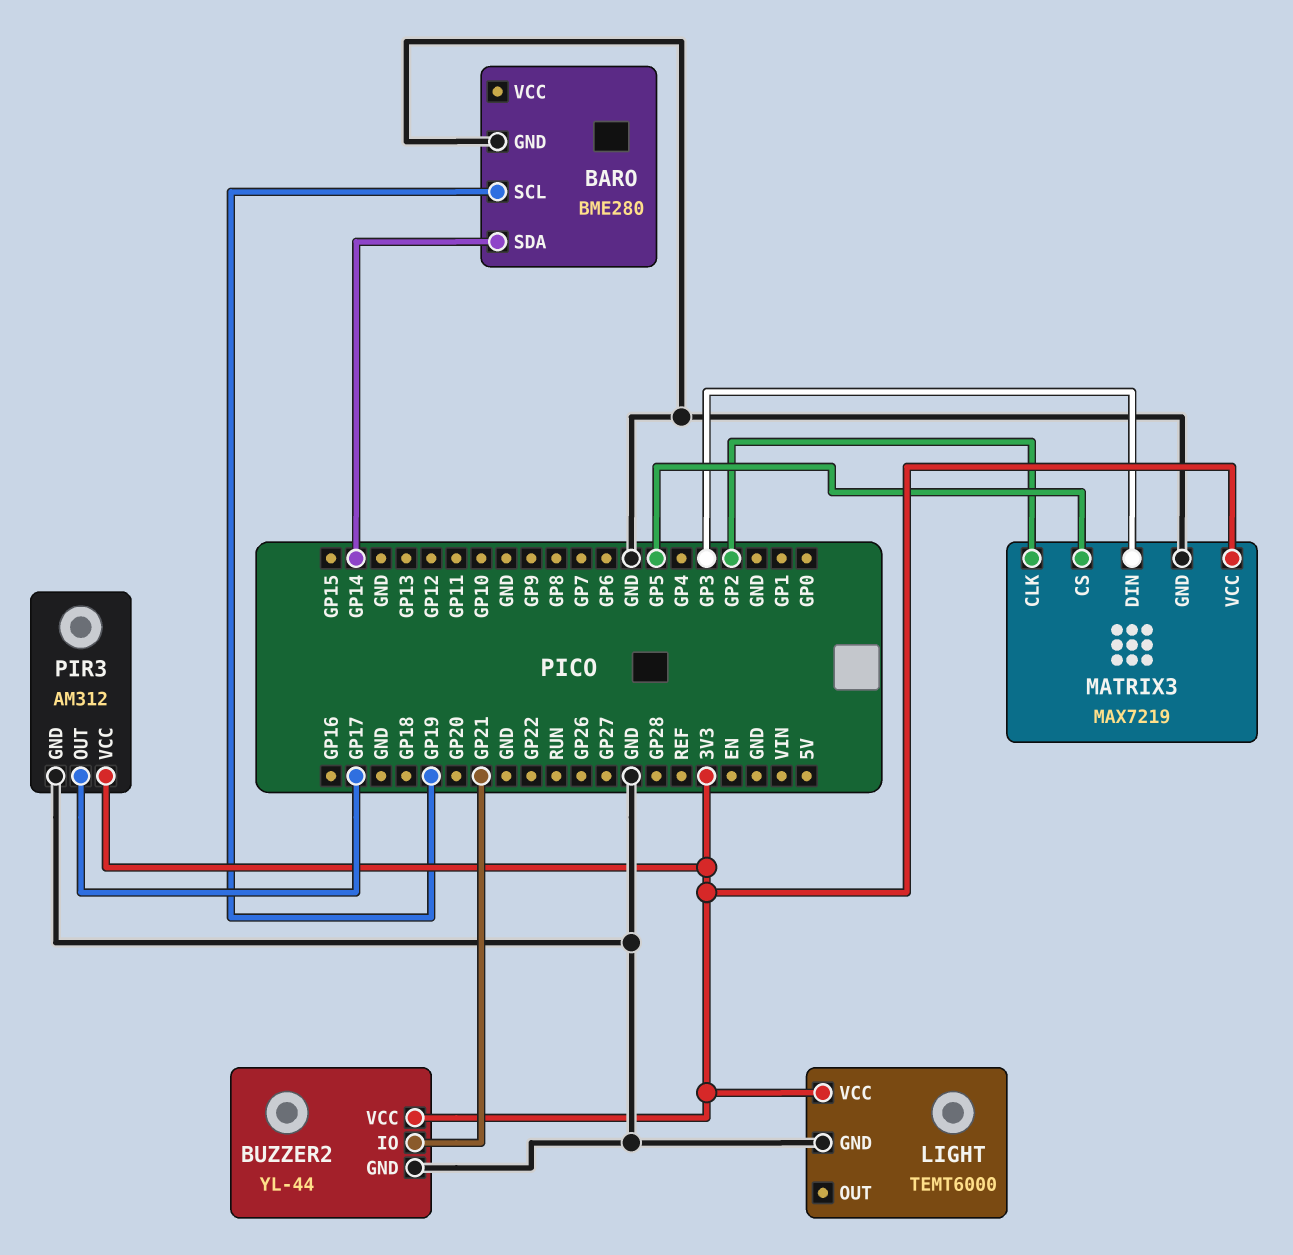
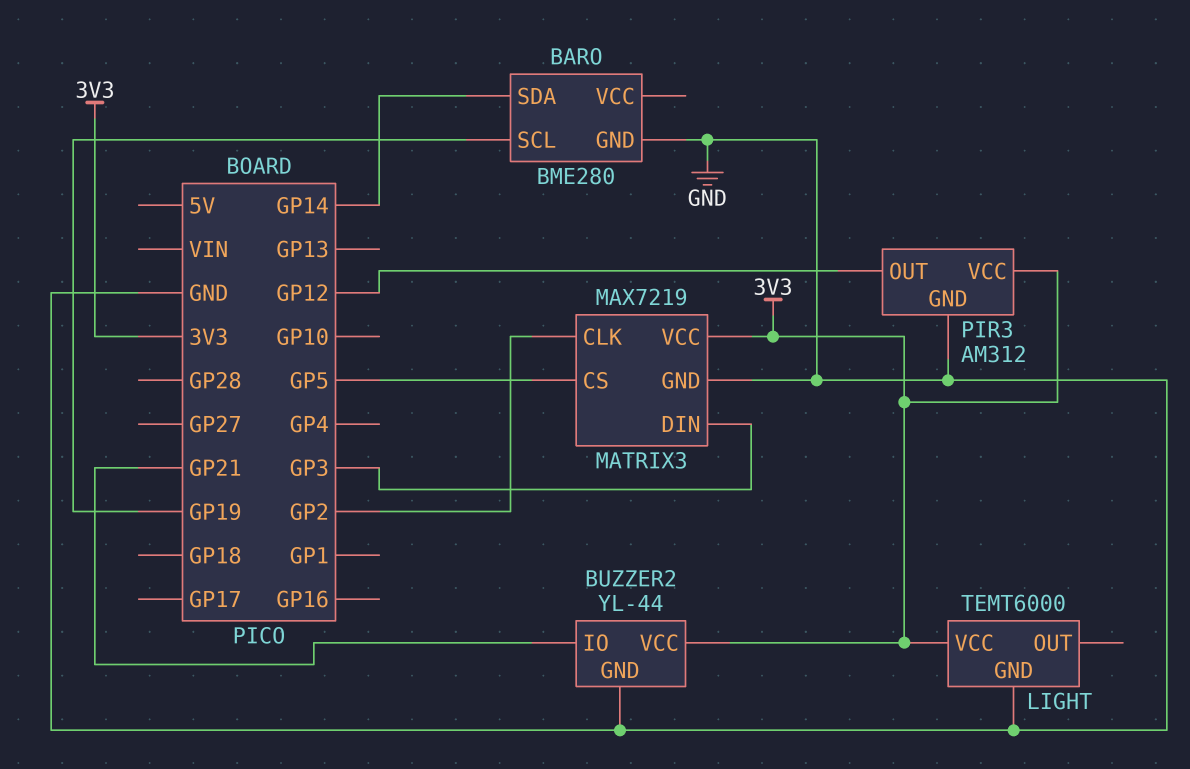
PIR3 pin OUT: GP17 -> GP12

